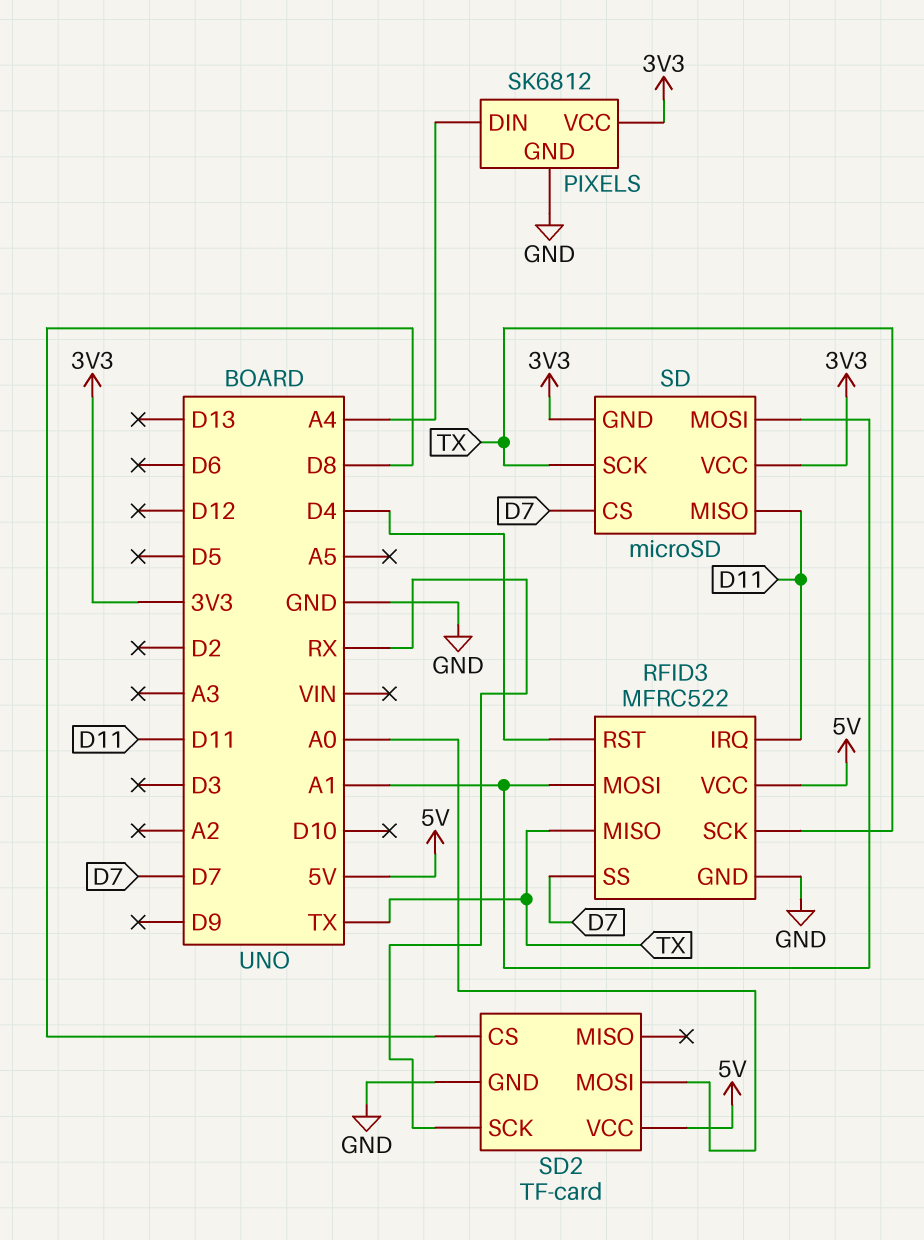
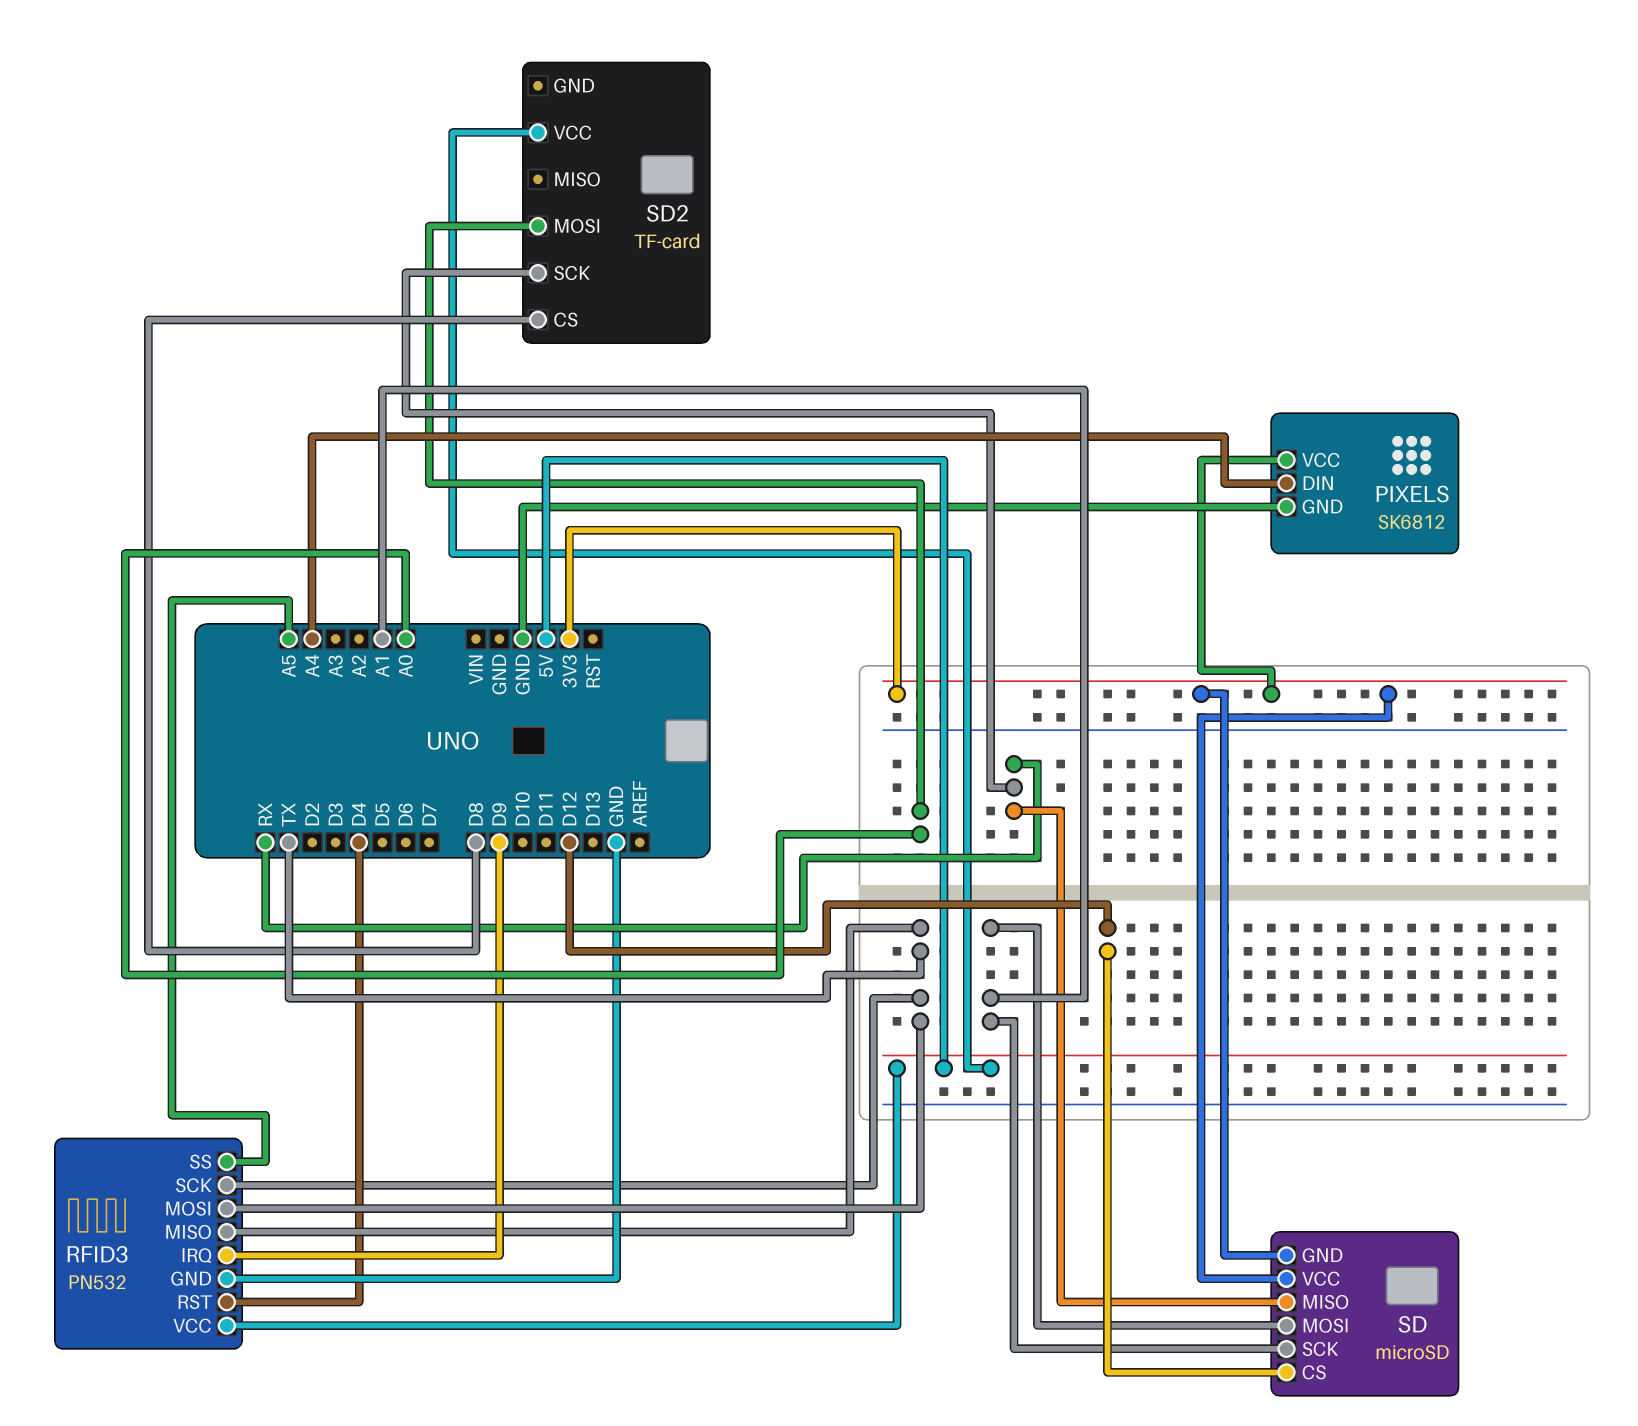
RFID3: MFRC522 -> PN532
RFID3 pin IRQ: D11 -> D9
RFID3 pin MOSI: A1 -> TX
RFID3 pin SS: D7 -> A5
SD pin CS: D7 -> D12
SD pin MISO: D11 -> RX
SD pin SCK: TX -> A1
SD2 pin GND: GND -> none

